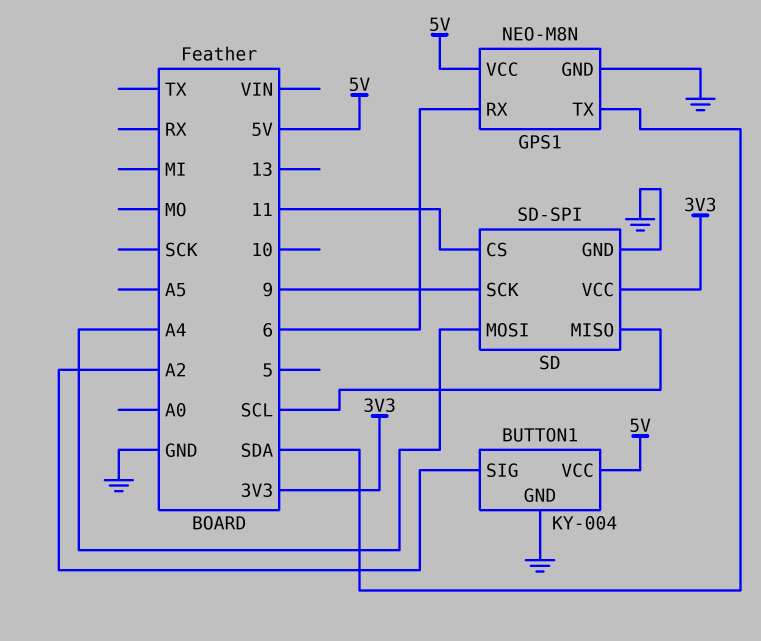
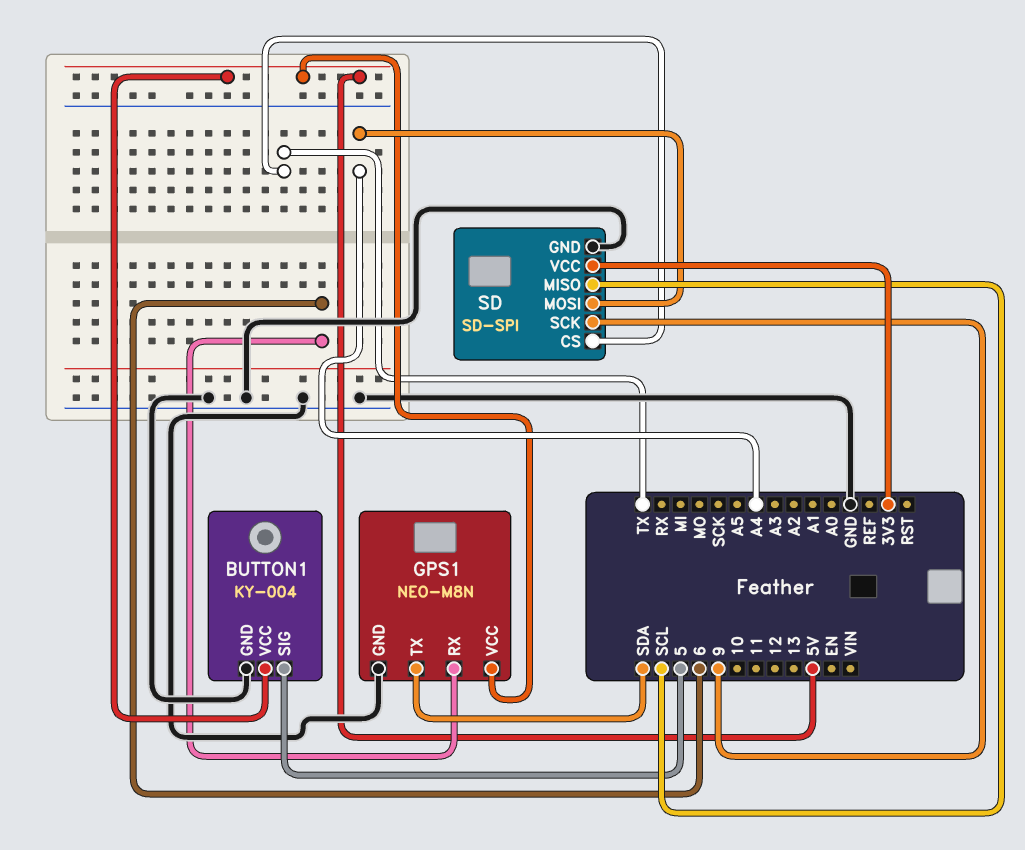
BUTTON1 pin SIG: A2 -> 5
SD pin CS: 11 -> TX

